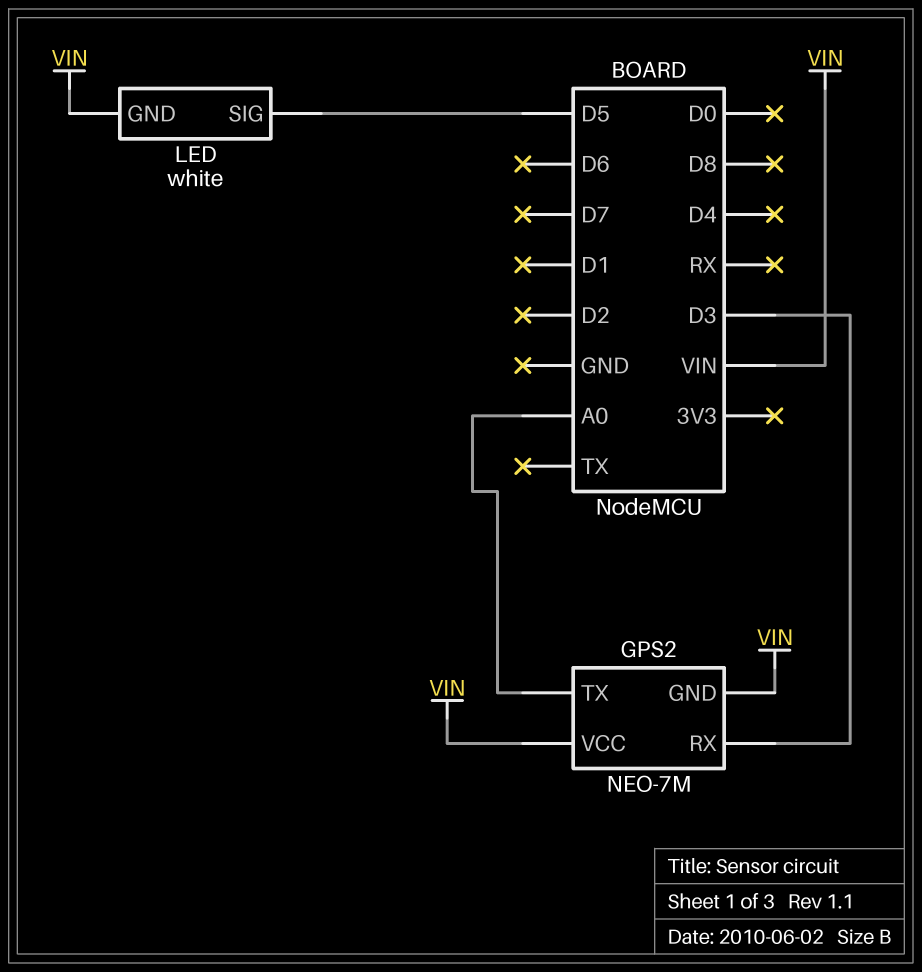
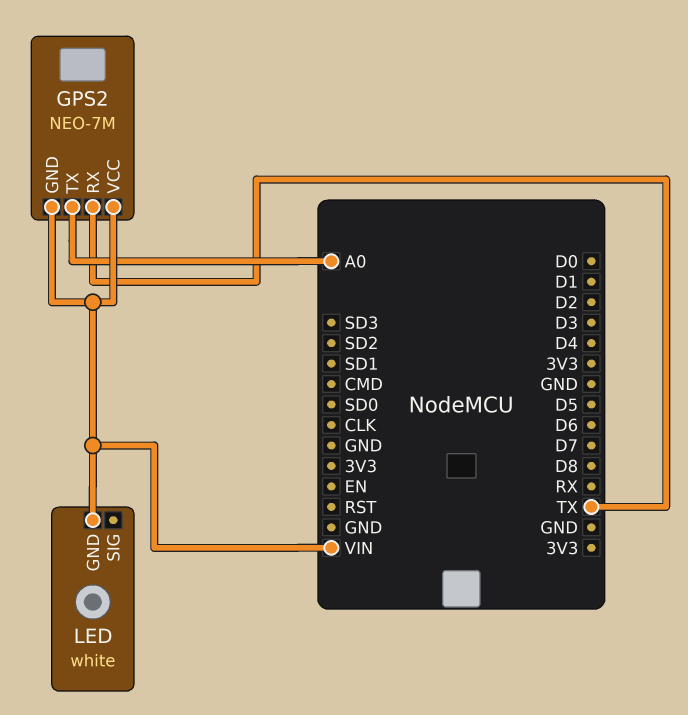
GPS2 pin RX: D3 -> TX
LED pin SIG: D5 -> none

